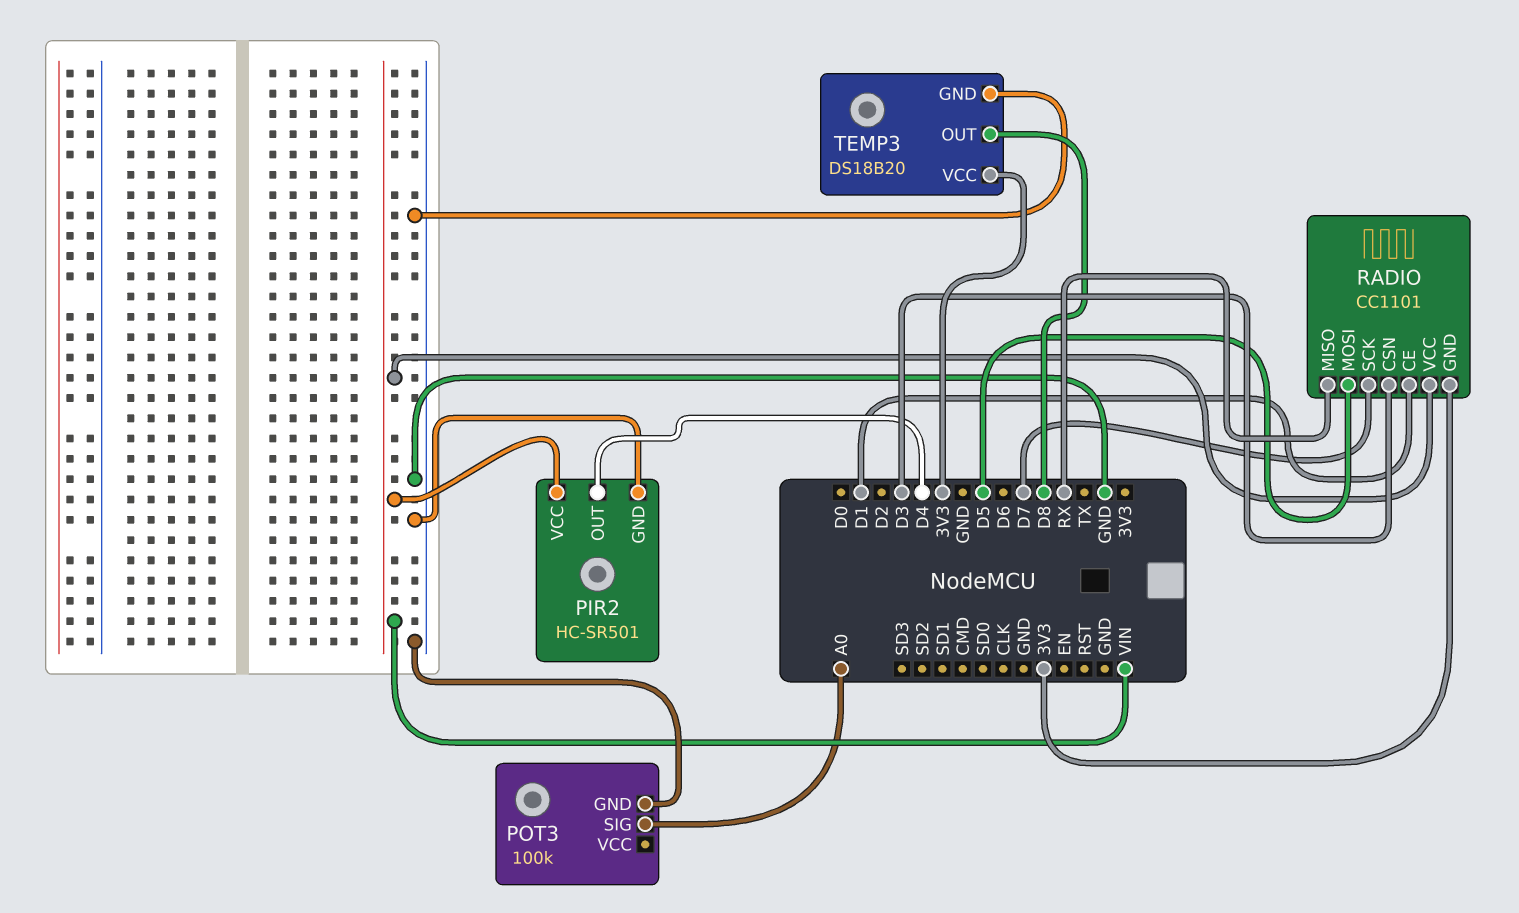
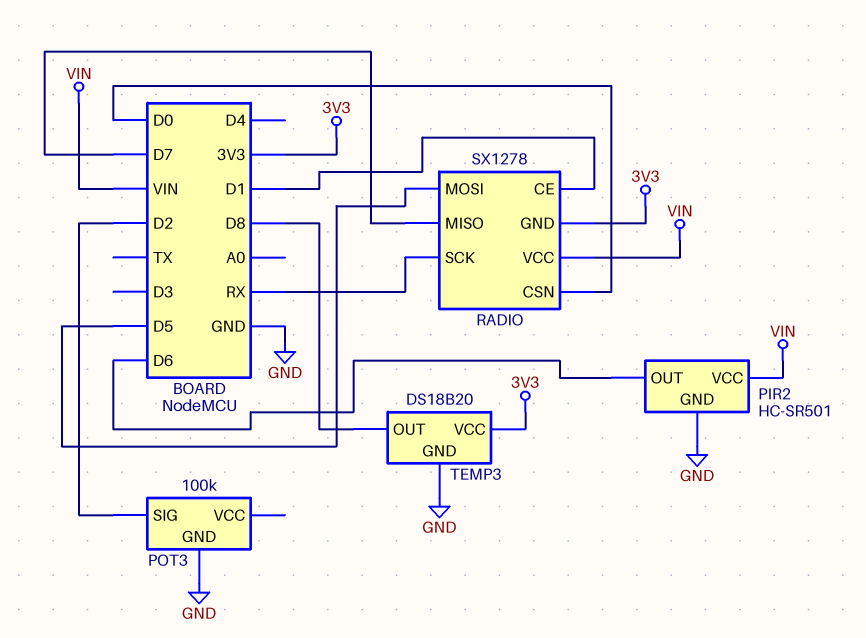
PIR2 pin OUT: D4 -> D6
POT3 pin SIG: A0 -> D2
RADIO: CC1101 -> SX1278
RADIO pin CSN: D3 -> D0
RADIO pin MISO: RX -> D7
RADIO pin SCK: D7 -> RX

